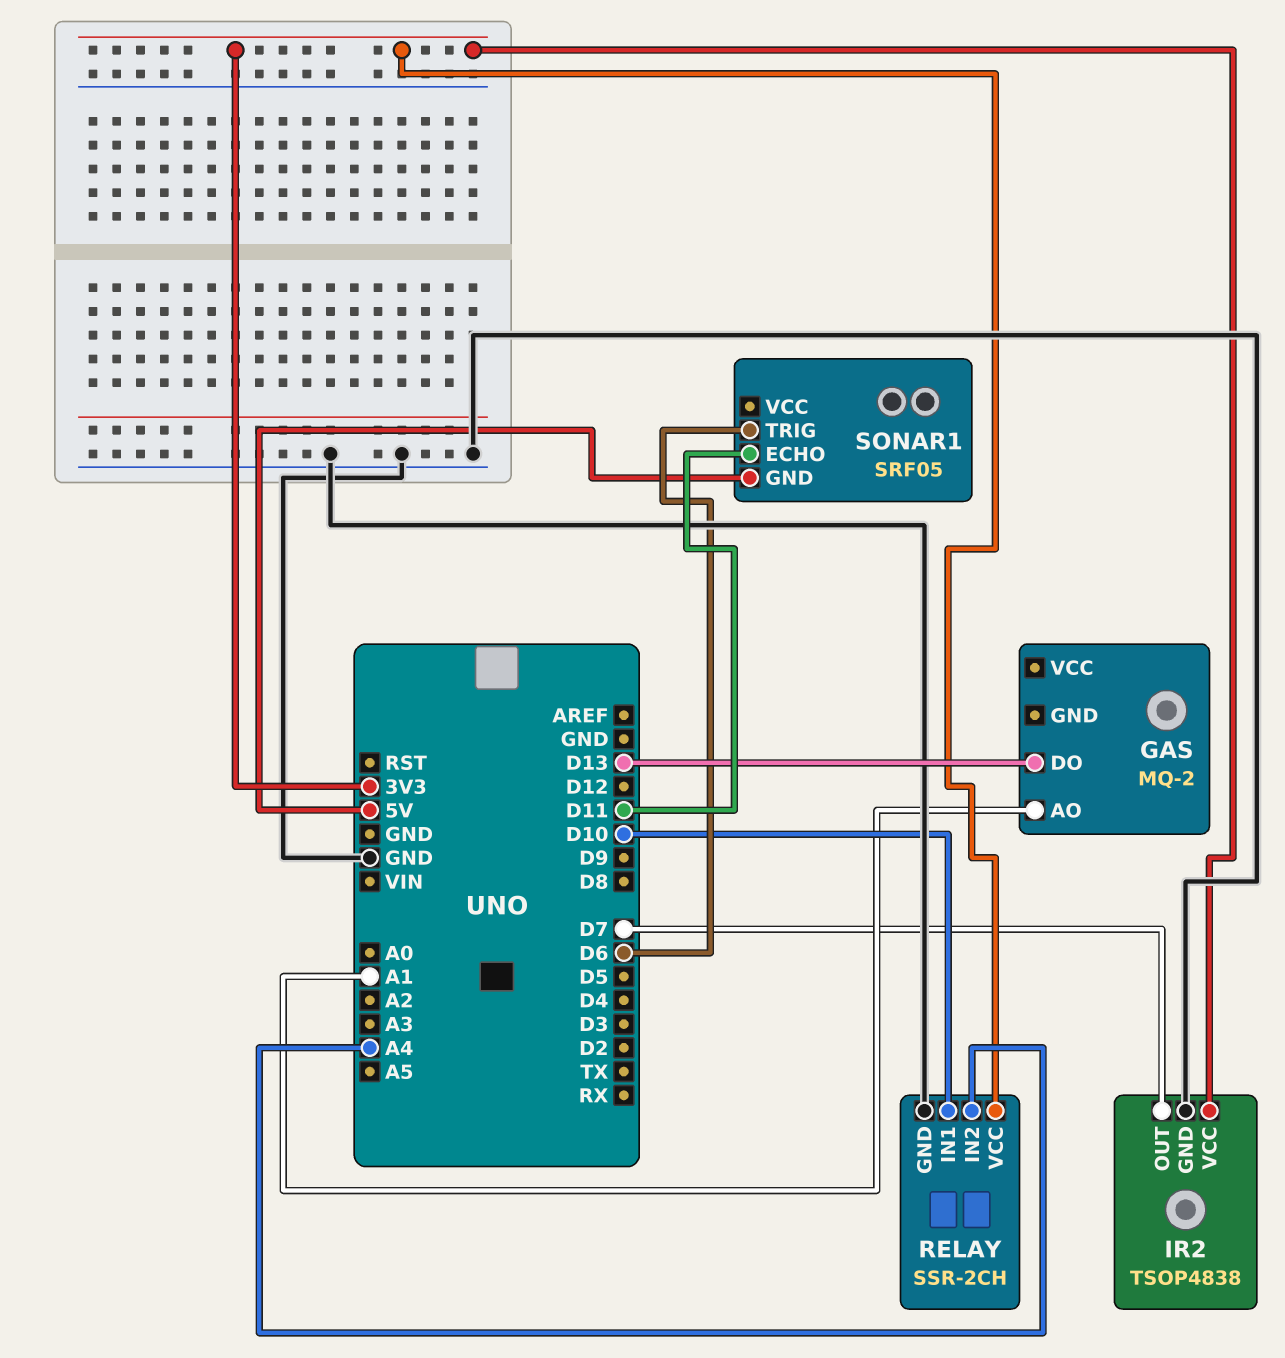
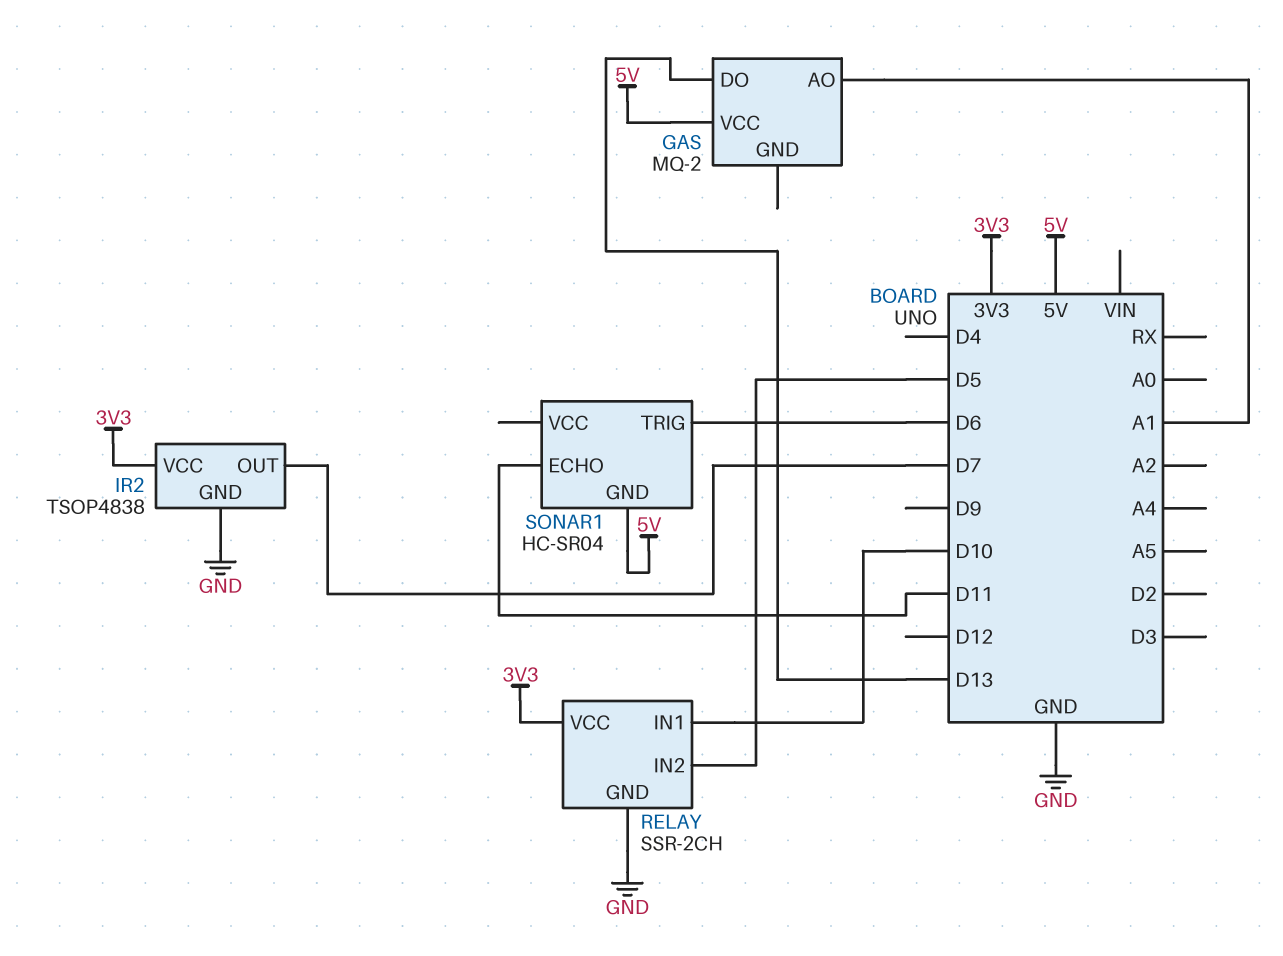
GAS pin VCC: none -> 5V
RELAY pin IN2: A4 -> D5
SONAR1: SRF05 -> HC-SR04

